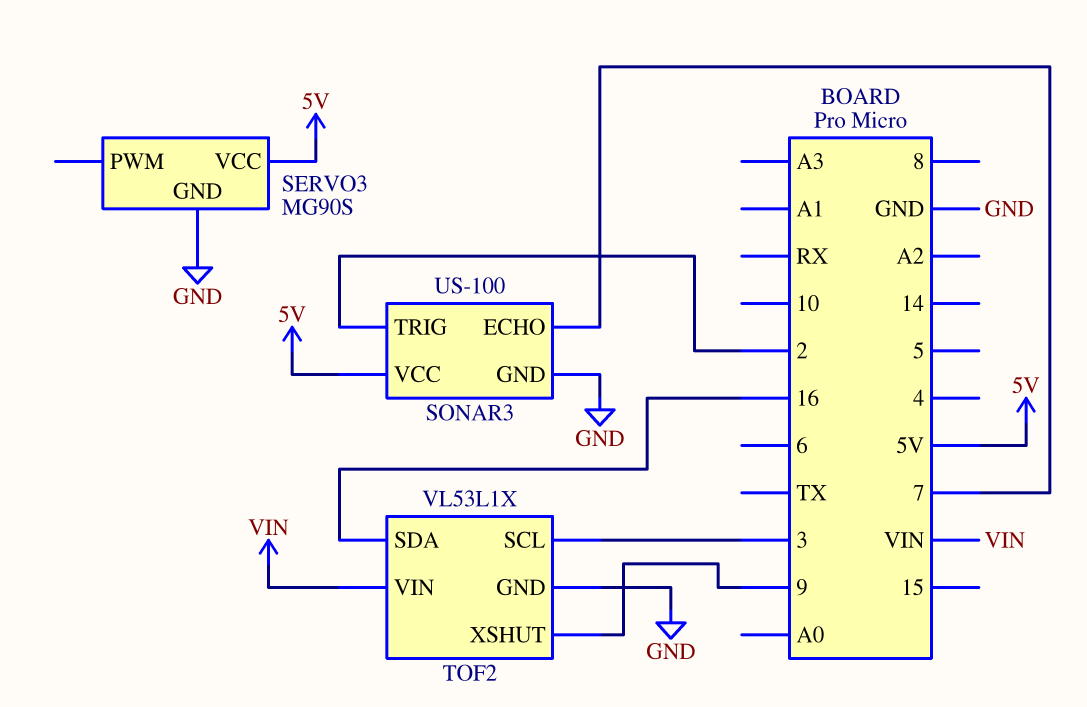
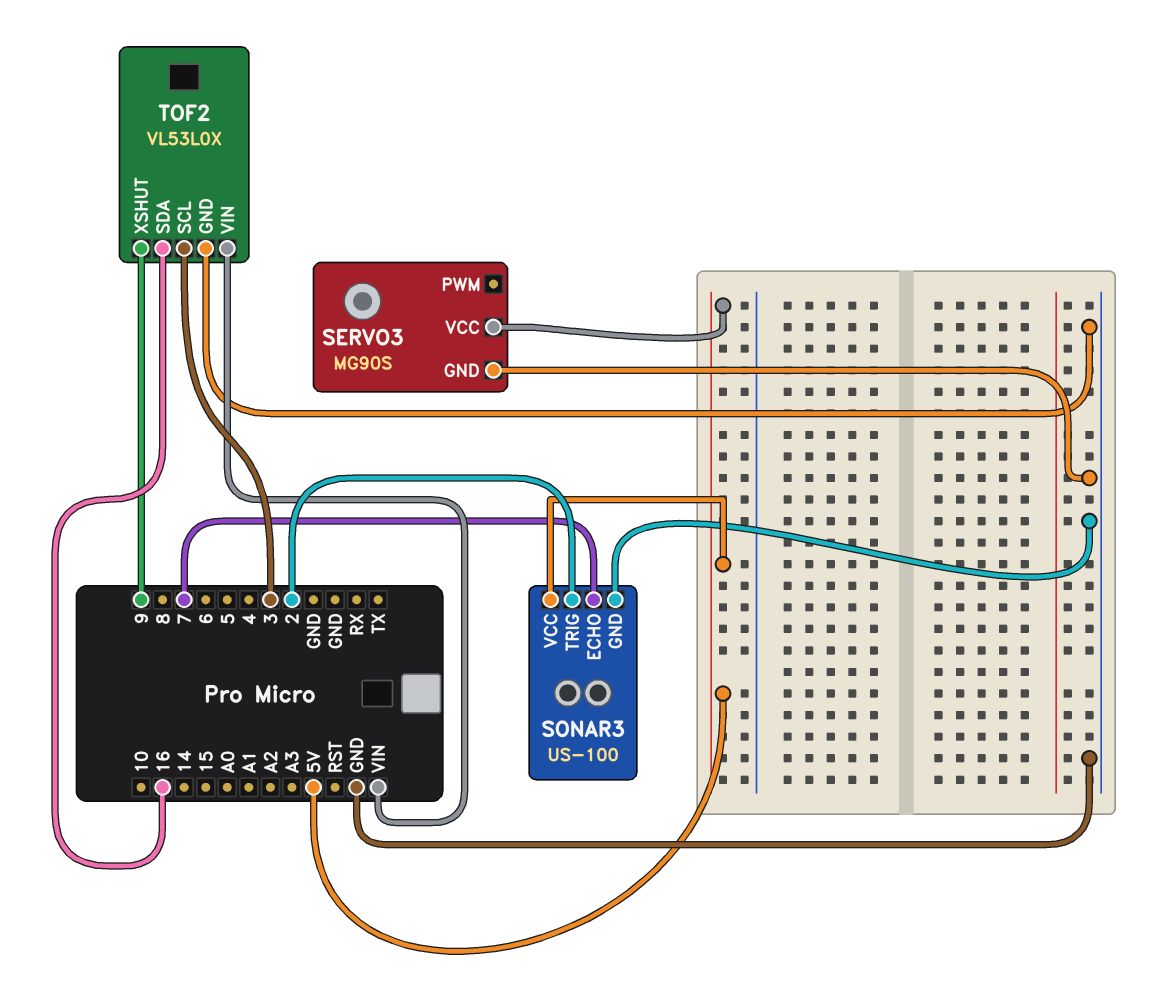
TOF2: VL53L1X -> VL53L0X

